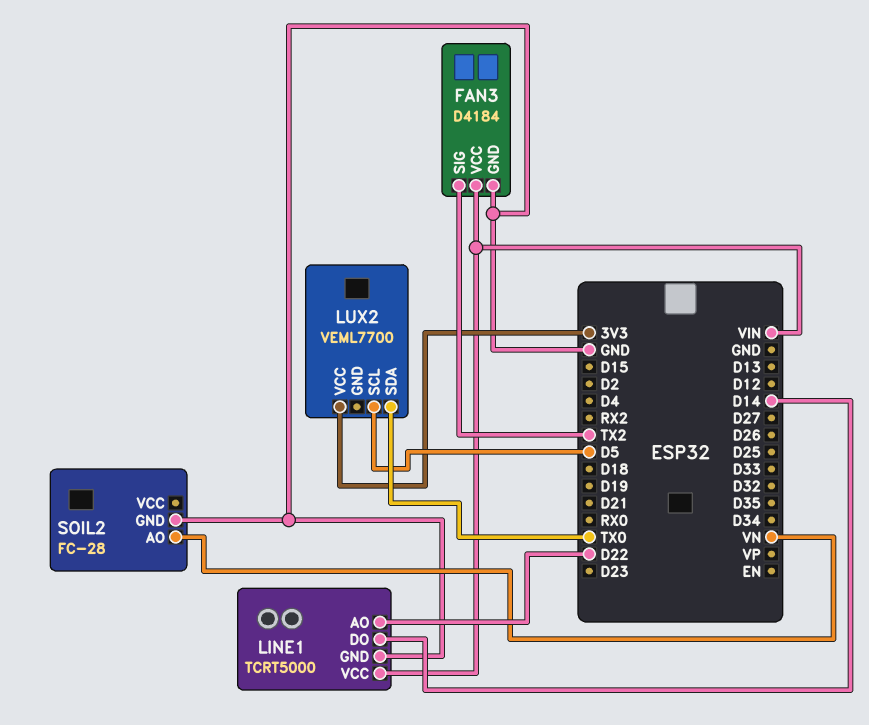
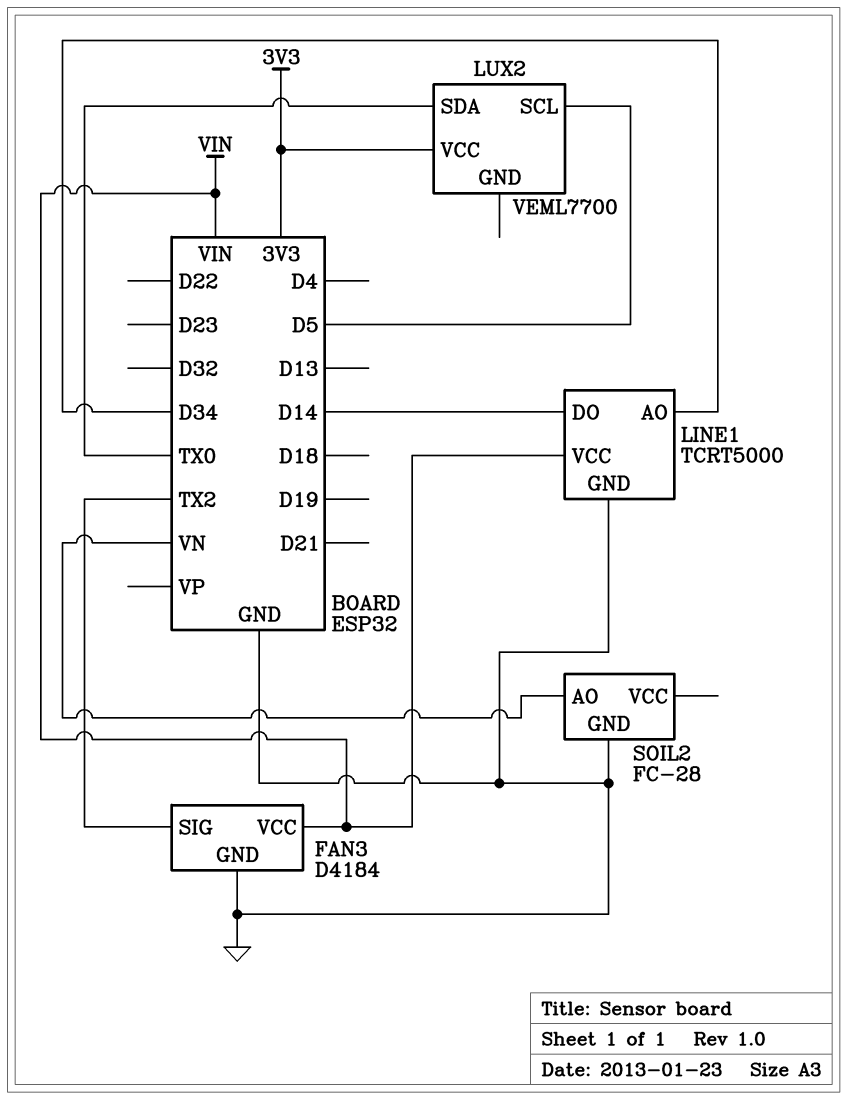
LINE1 pin AO: D22 -> D34

